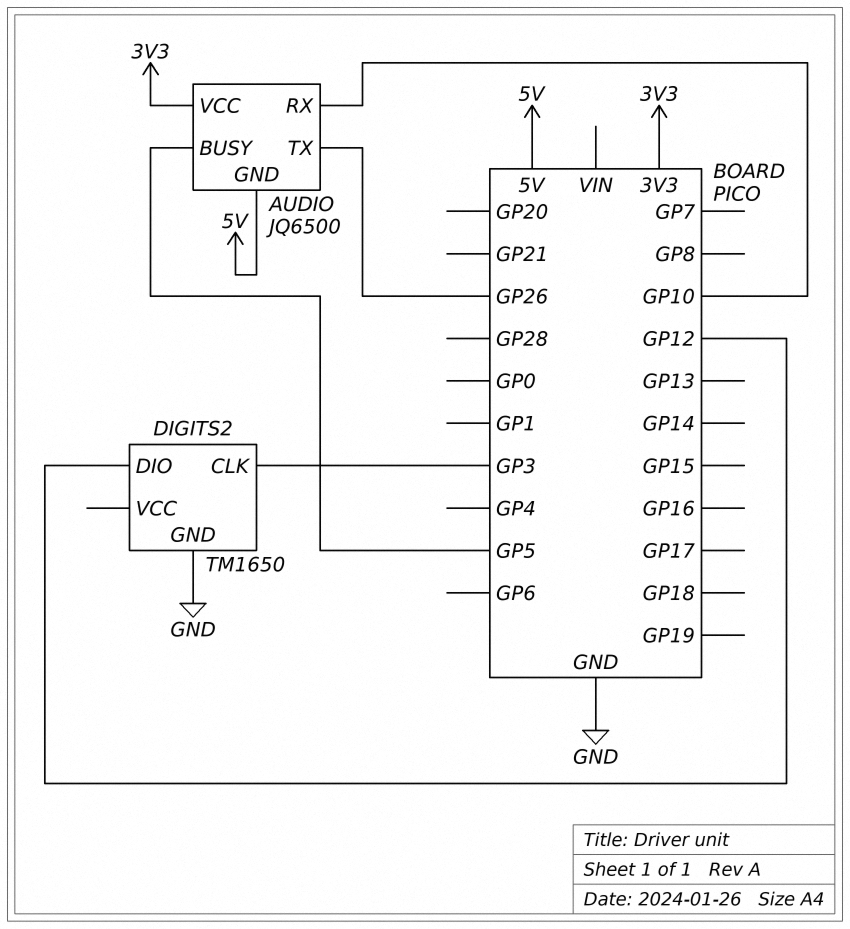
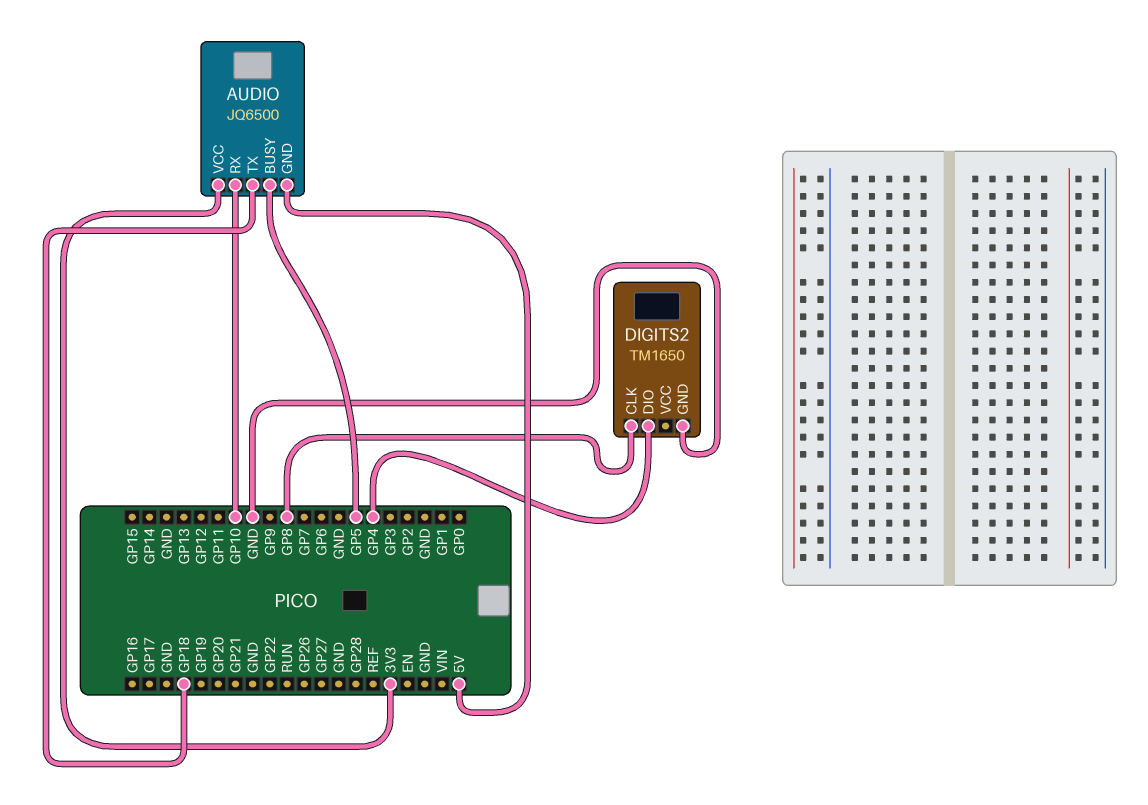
AUDIO pin TX: GP26 -> GP18
DIGITS2 pin CLK: GP3 -> GP8
DIGITS2 pin DIO: GP12 -> GP4

